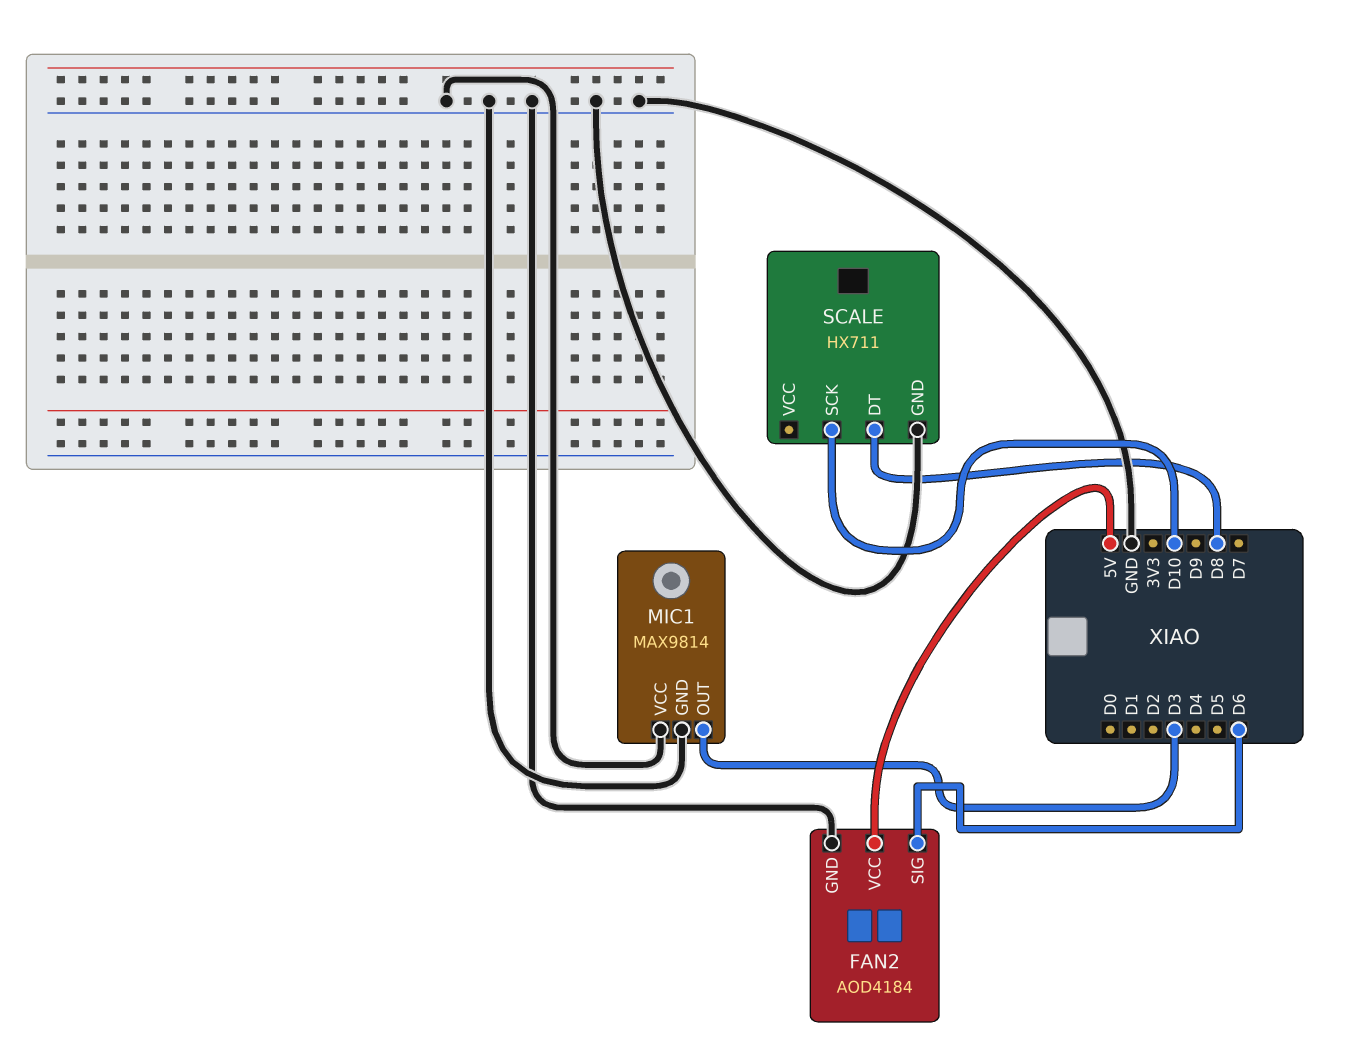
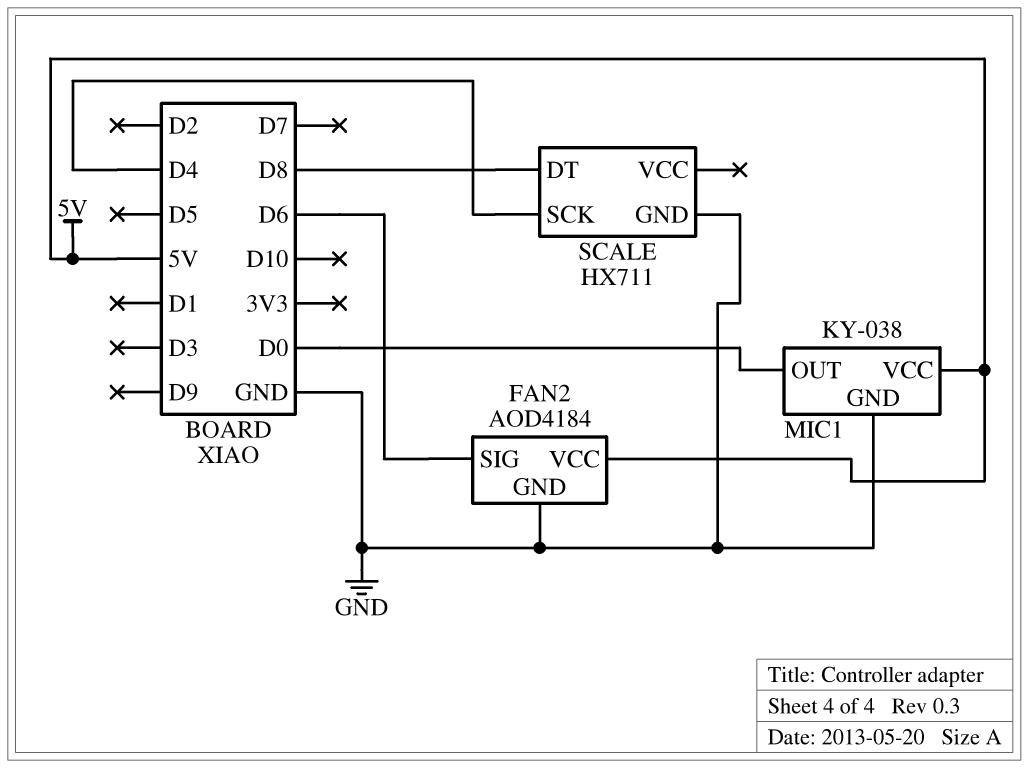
MIC1: MAX9814 -> KY-038
MIC1 pin OUT: D3 -> D0
MIC1 pin VCC: GND -> 5V
SCALE pin SCK: D10 -> D4

